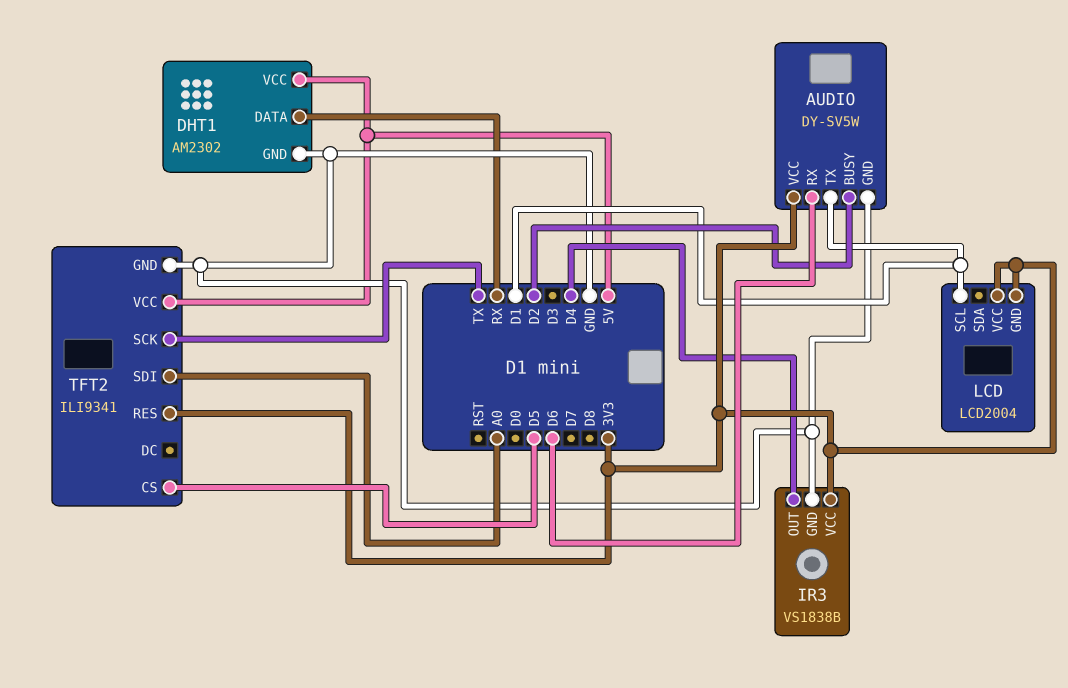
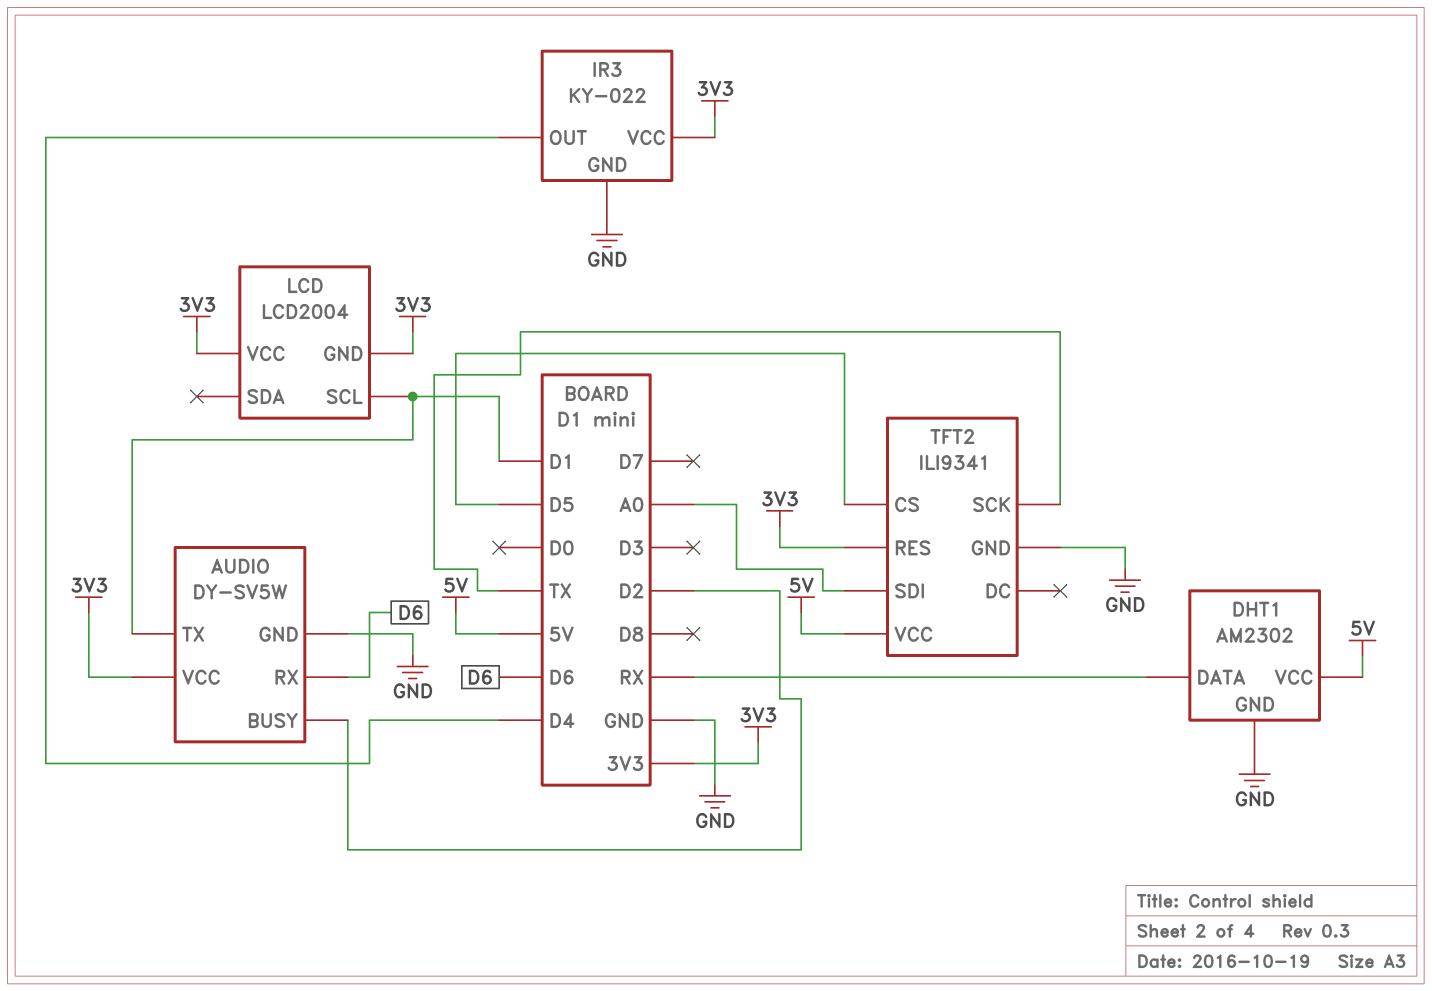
IR3: VS1838B -> KY-022

